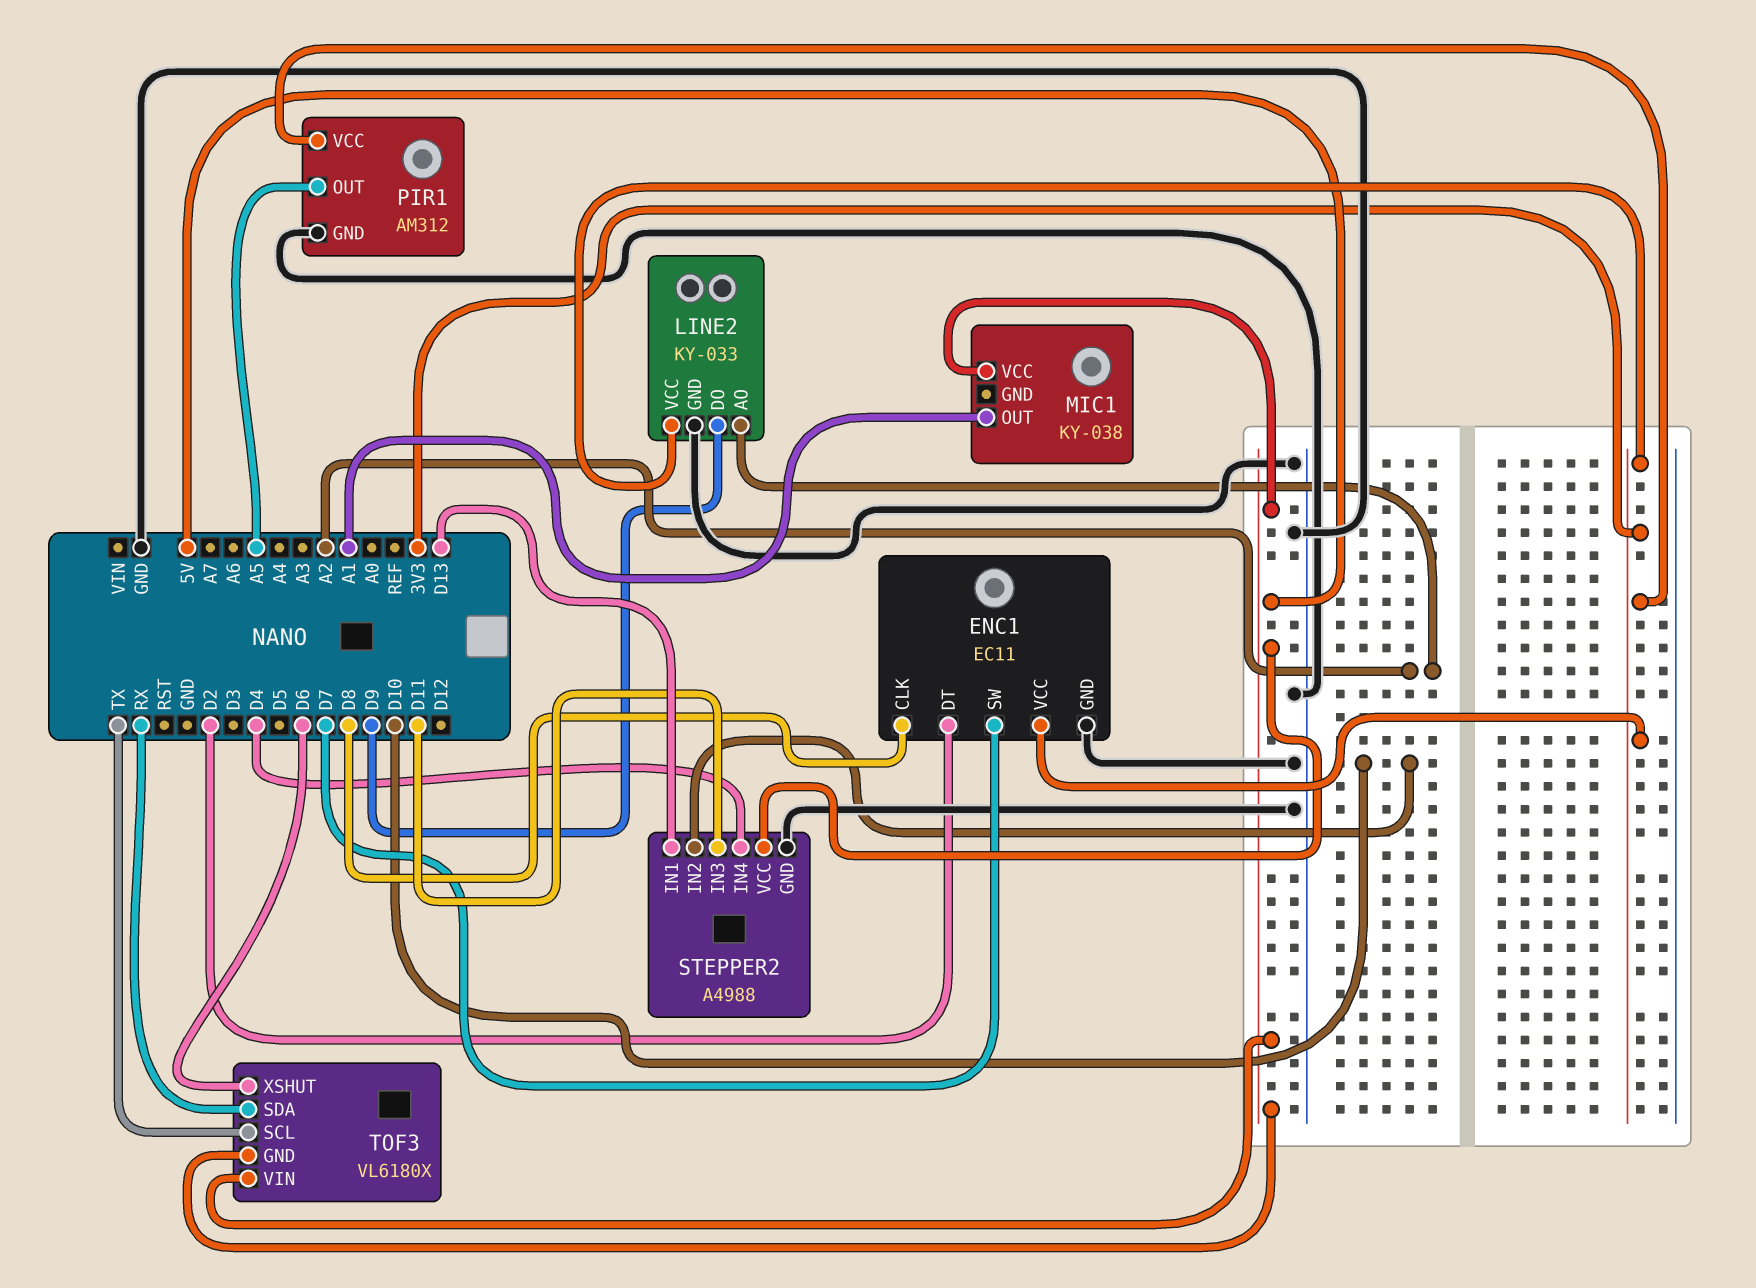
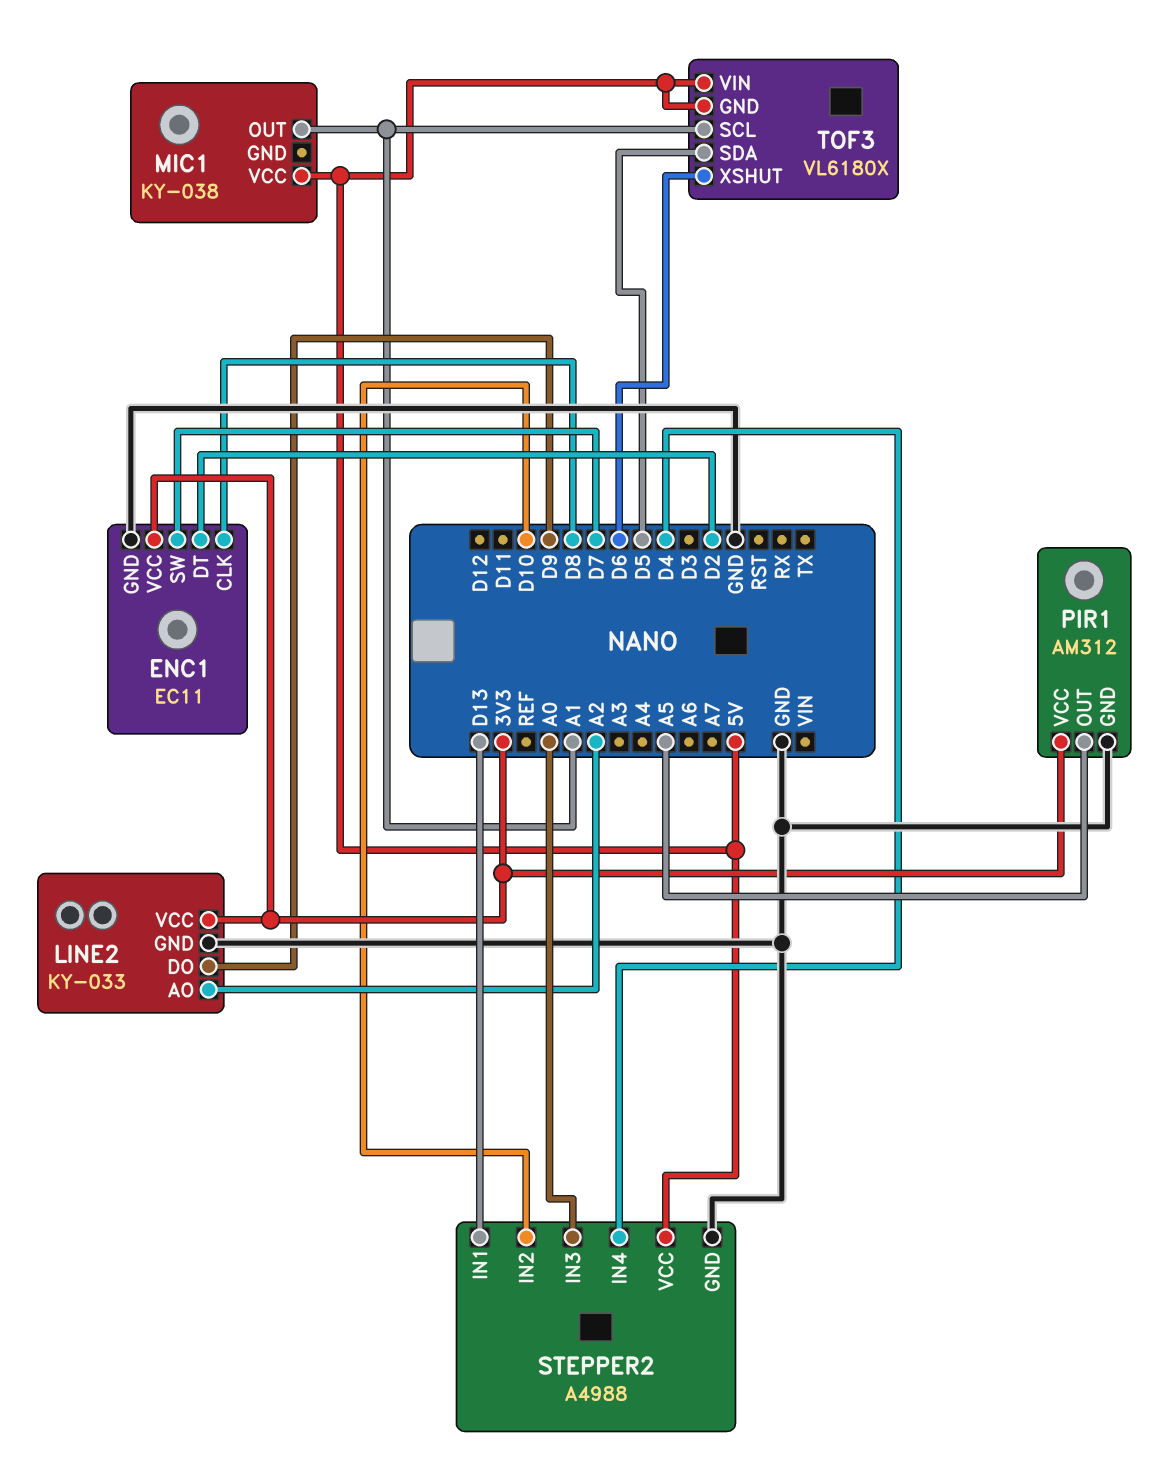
STEPPER2 pin IN3: D11 -> A0
TOF3 pin SCL: TX -> A1
TOF3 pin SDA: RX -> D5

